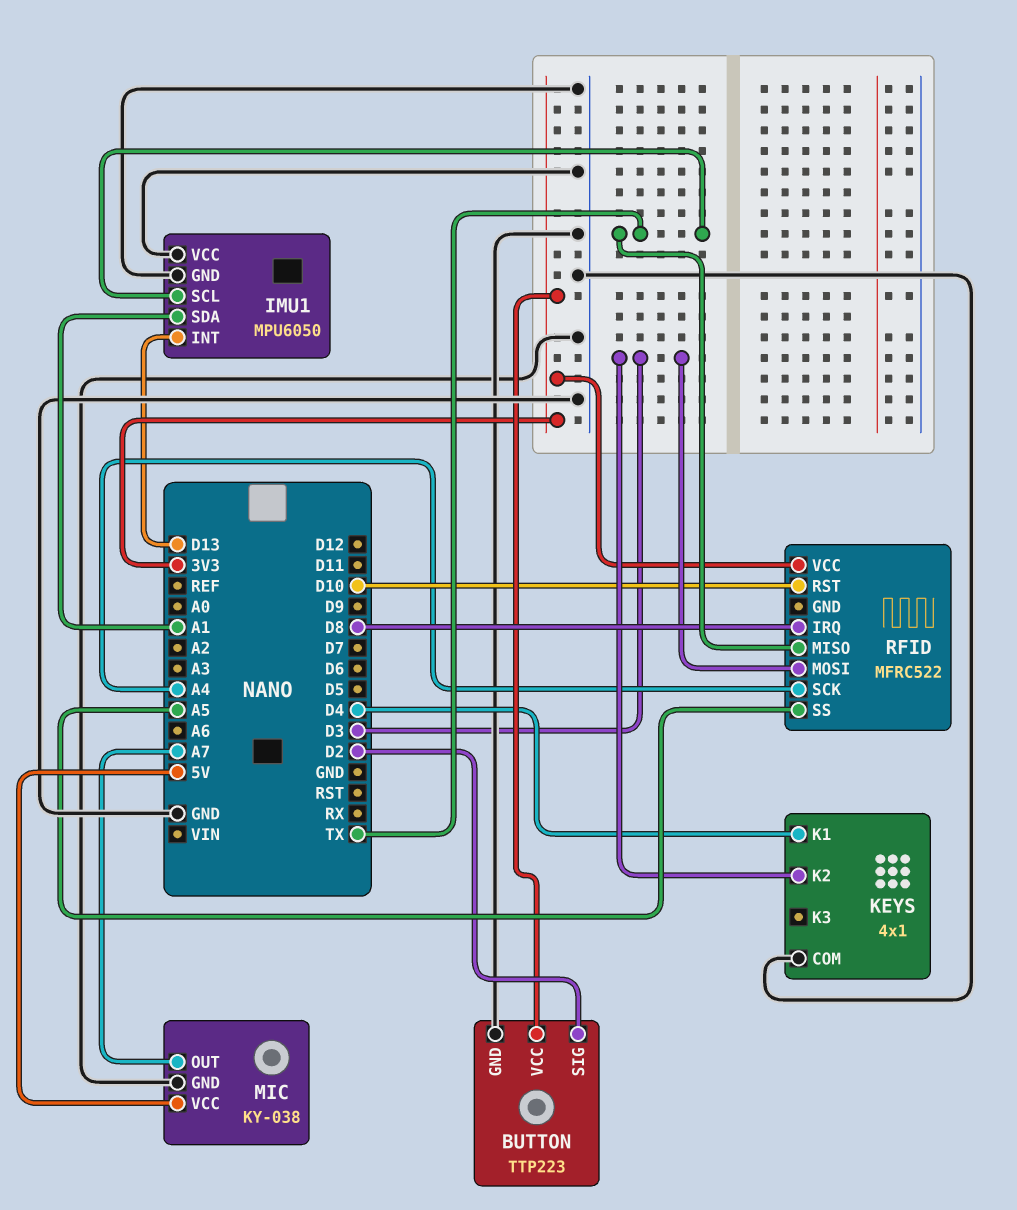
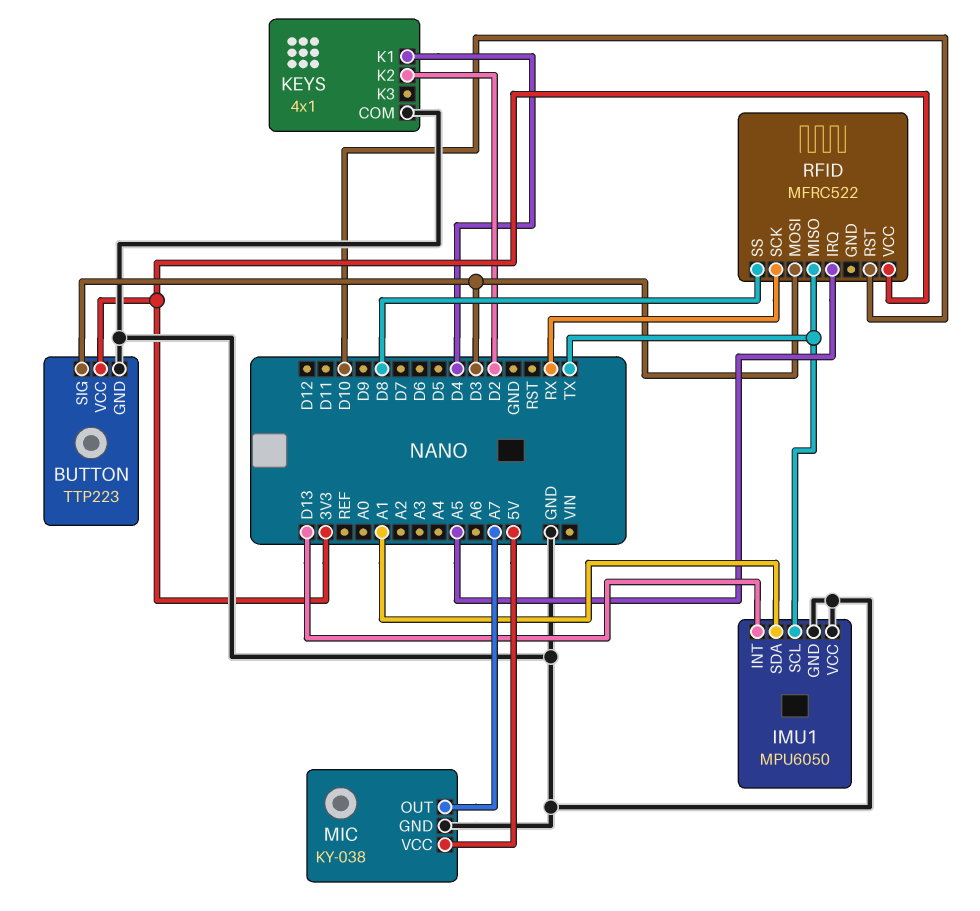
BUTTON pin SIG: D2 -> D3
KEYS pin K2: D3 -> D2
RFID pin IRQ: D8 -> A5
RFID pin SCK: A4 -> RX
RFID pin SS: A5 -> D8

